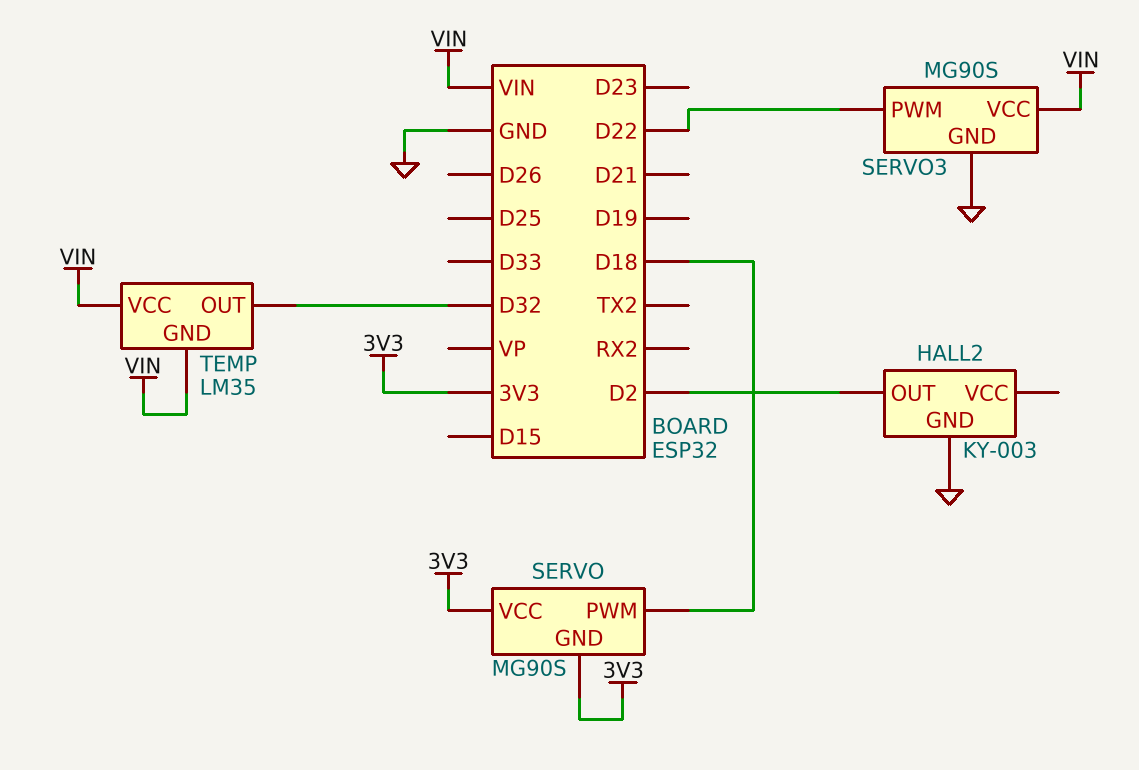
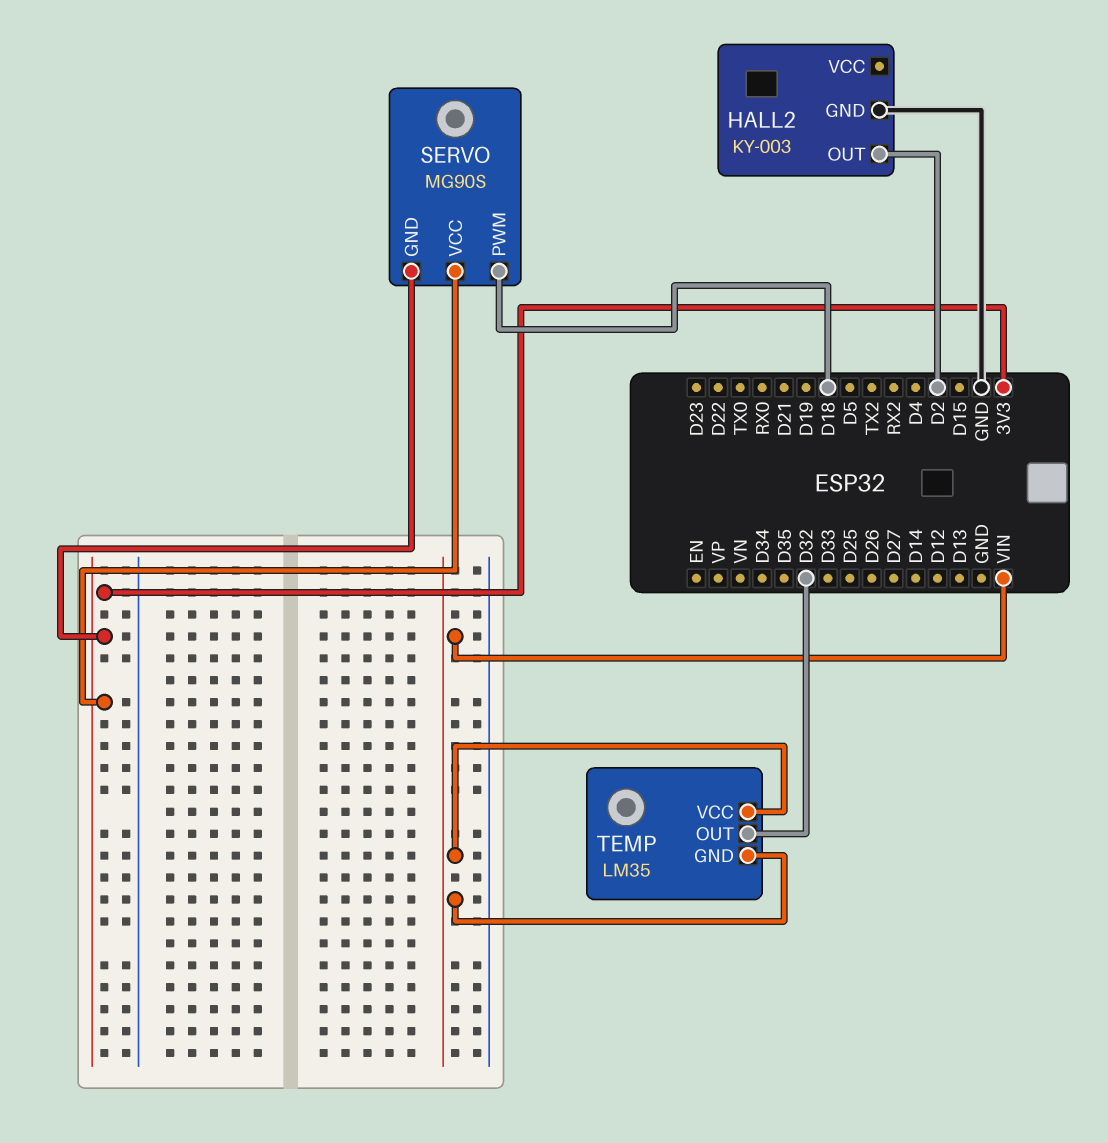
SERVO3: MG90S -> none
SERVO3 pin GND: GND -> none
SERVO3 pin PWM: D22 -> none
SERVO3 pin VCC: VIN -> none

